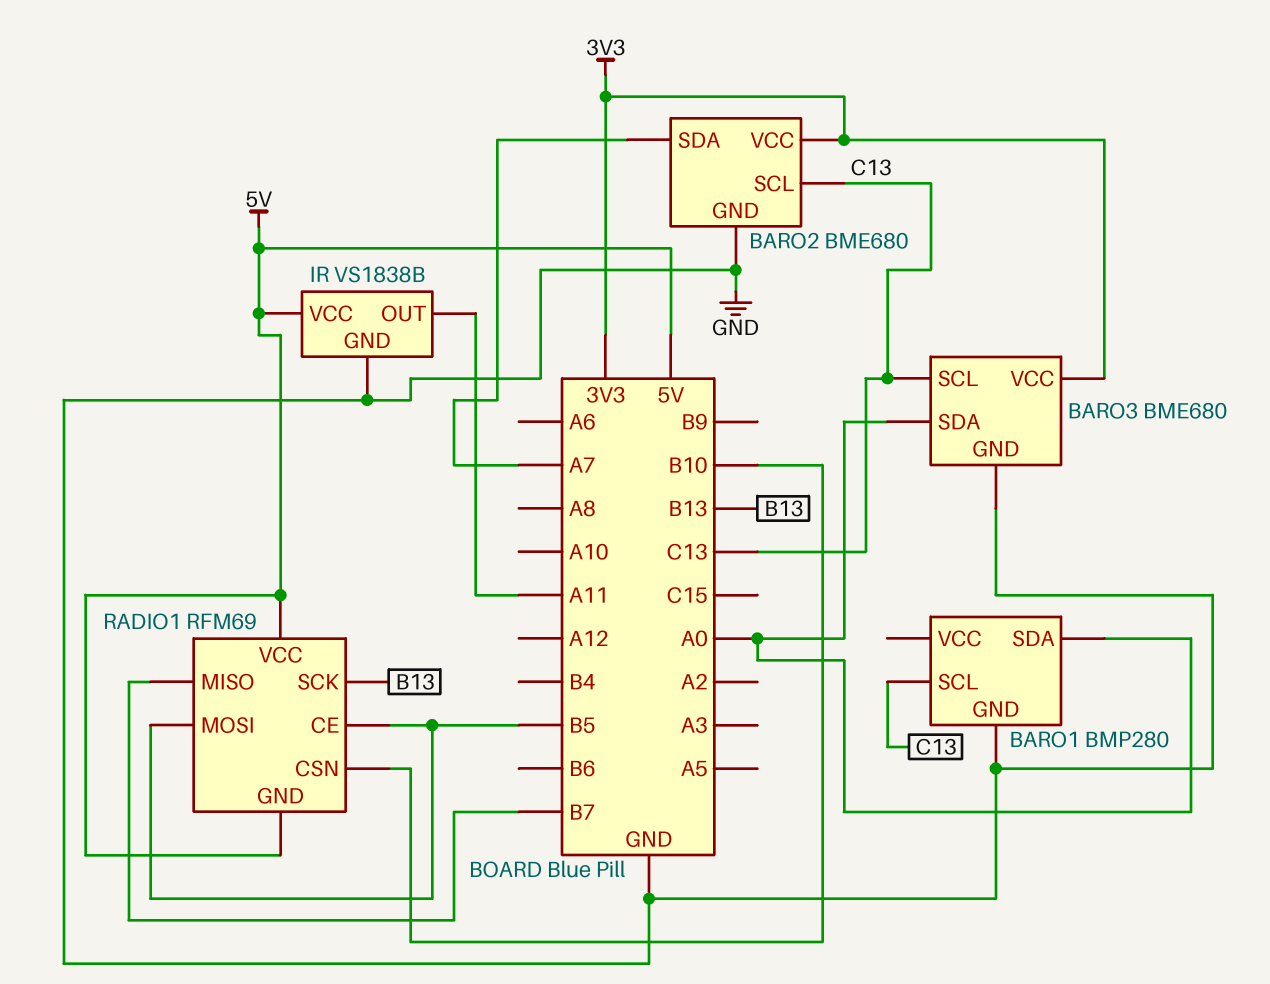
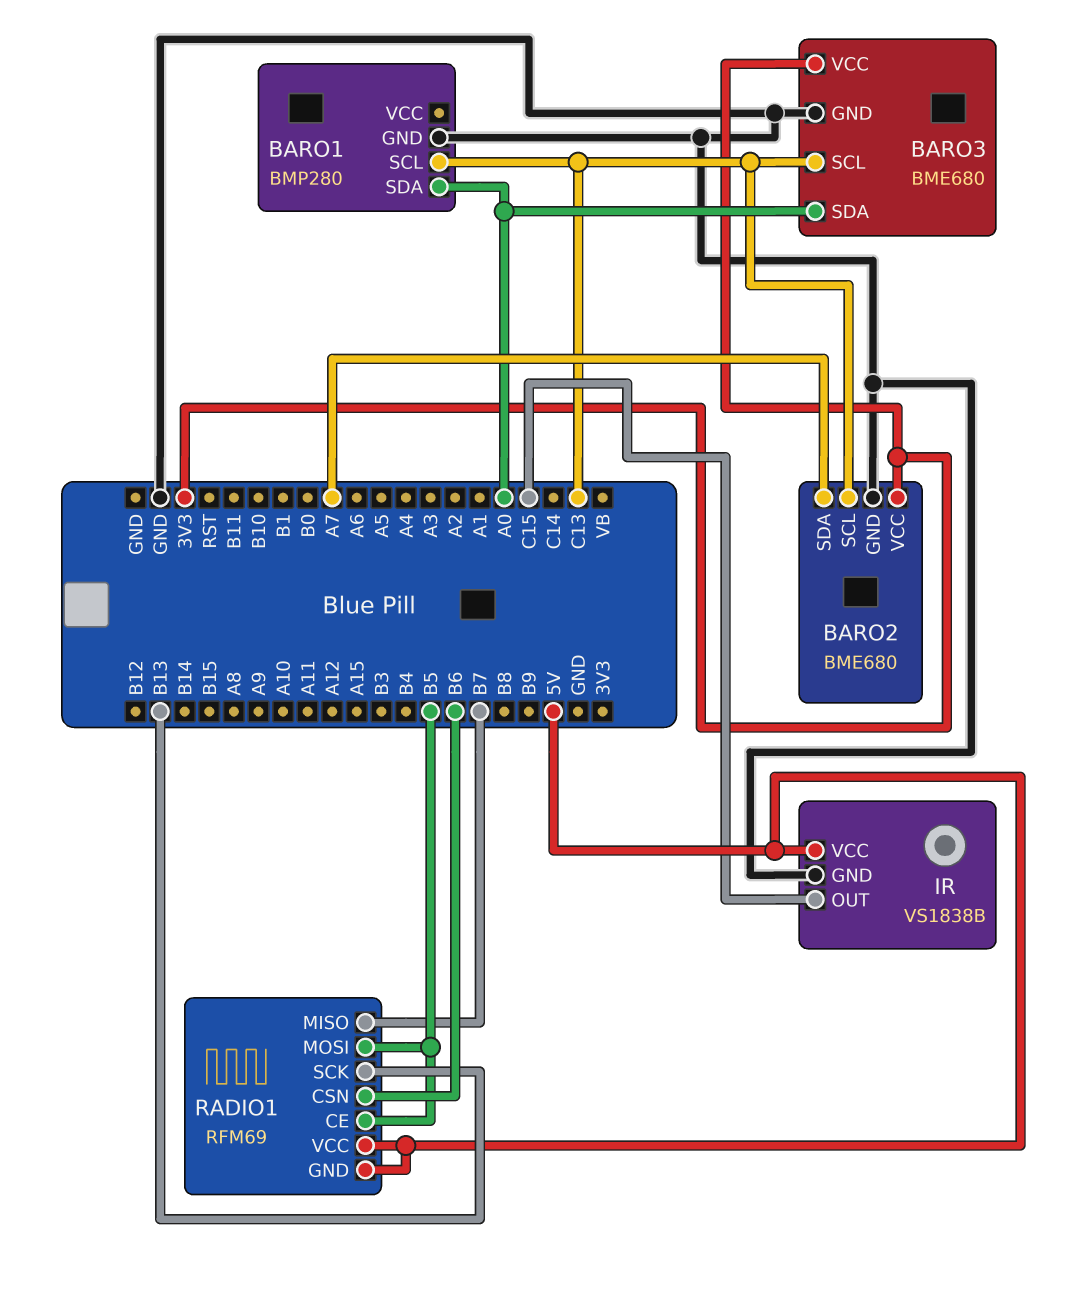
IR pin OUT: A11 -> C15
RADIO1 pin CSN: B10 -> B6

